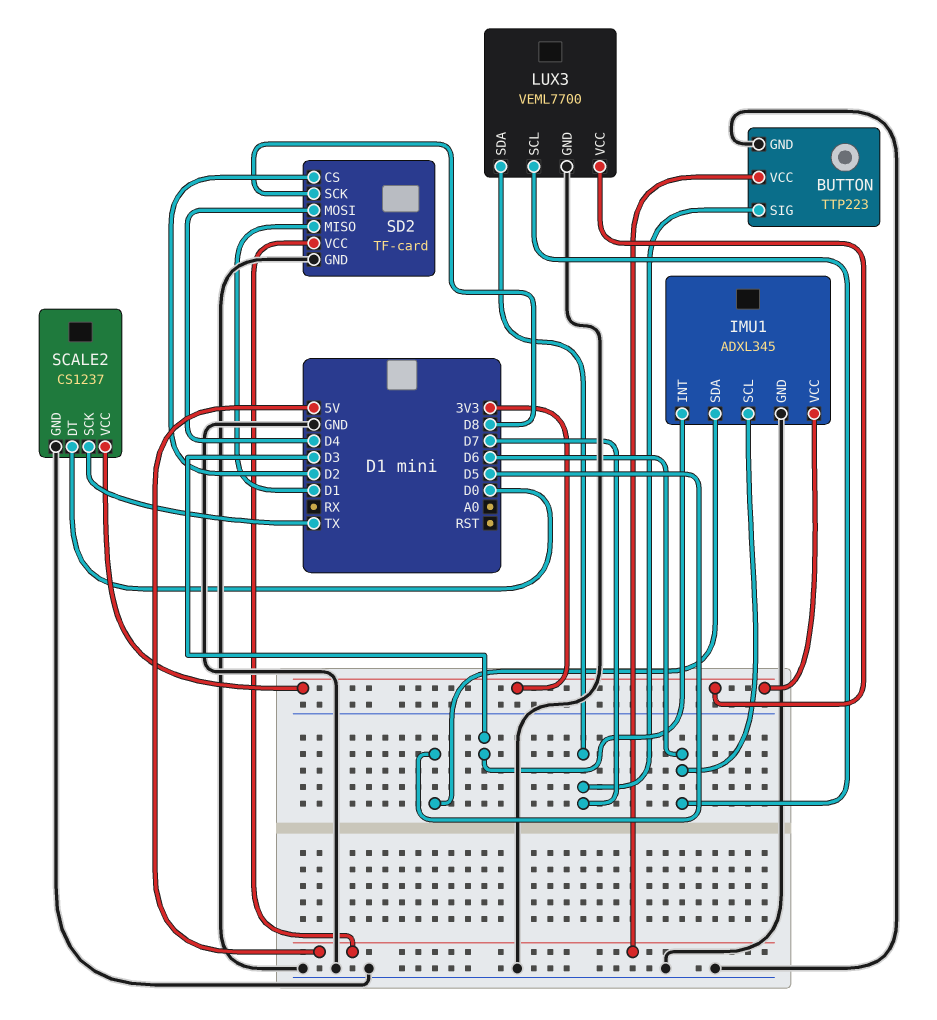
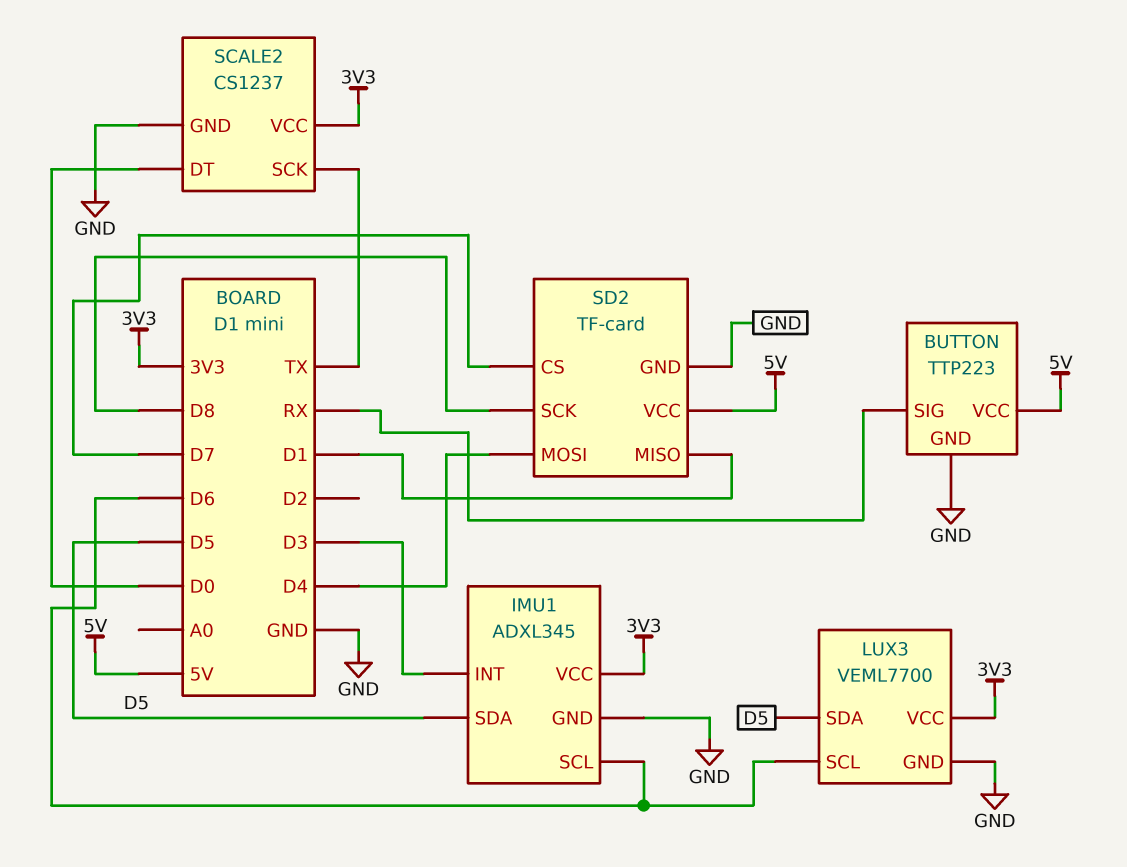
BUTTON pin SIG: D7 -> RX
LUX3 pin SDA: D7 -> D5
SD2 pin CS: D2 -> D7

